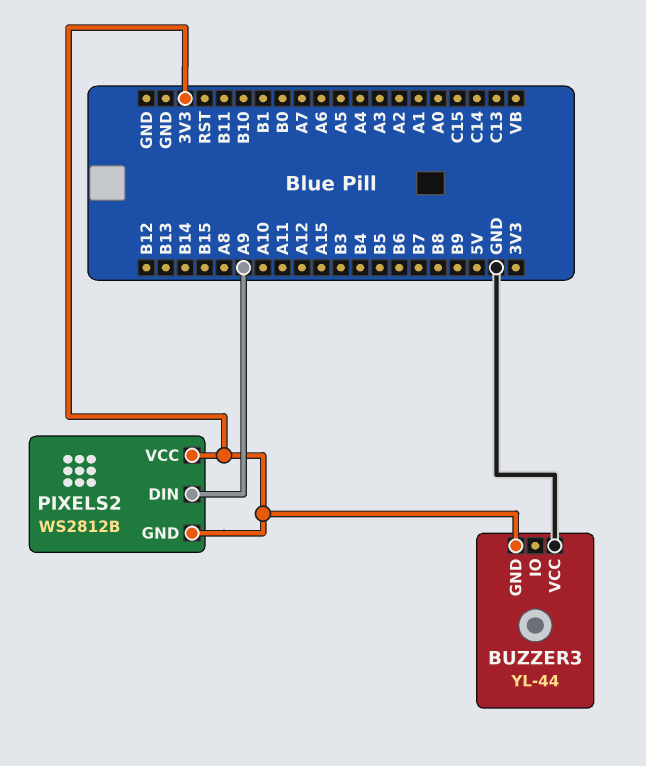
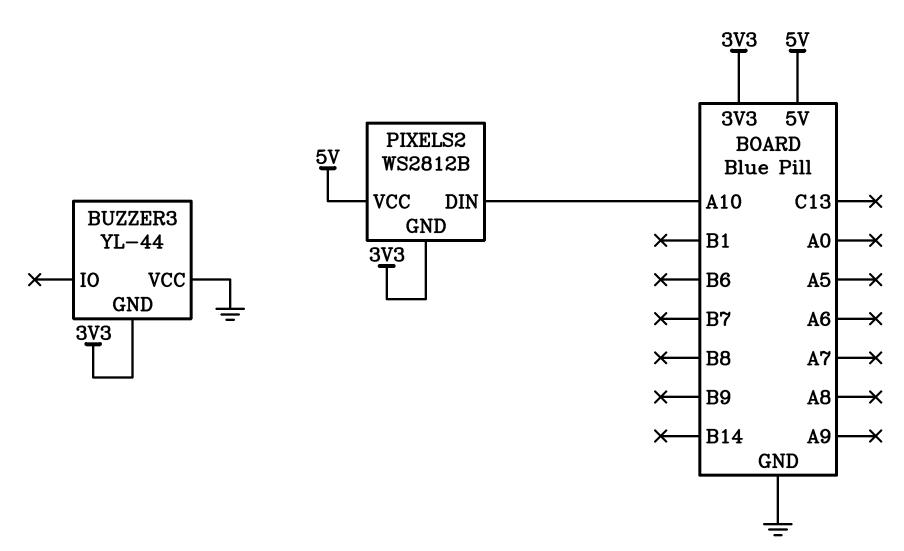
PIXELS2 pin DIN: A9 -> A10
PIXELS2 pin VCC: 3V3 -> 5V

